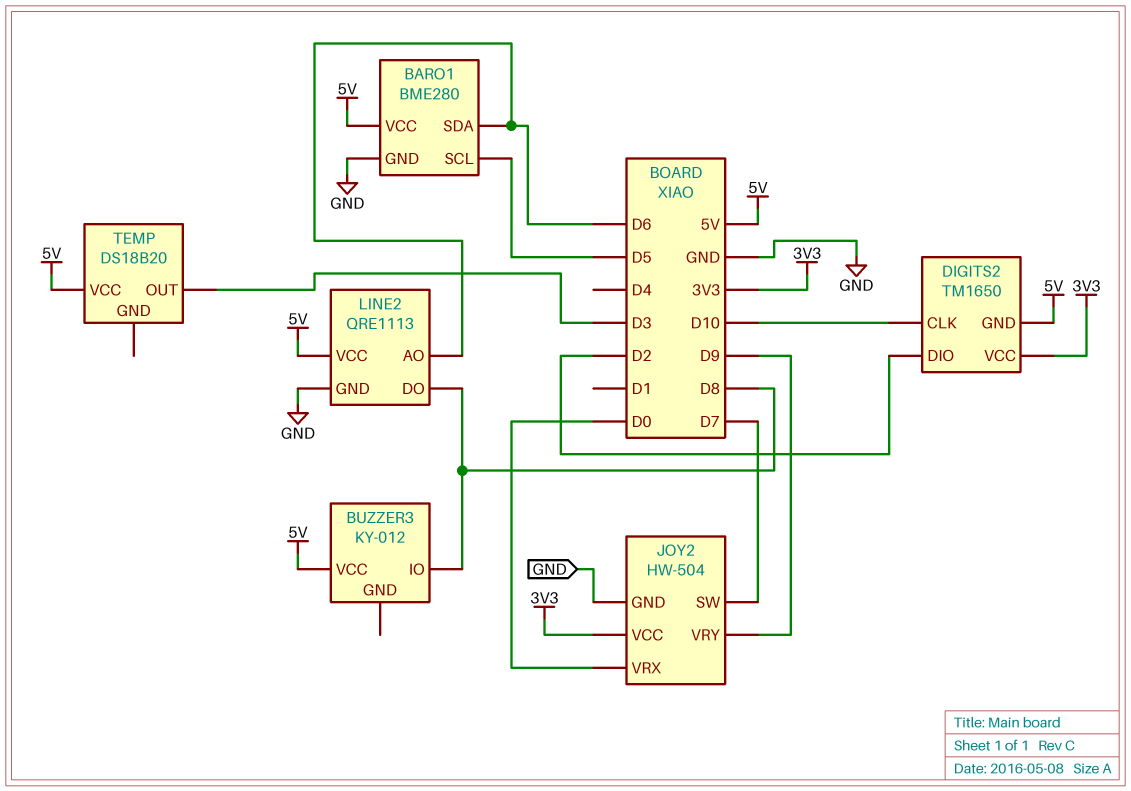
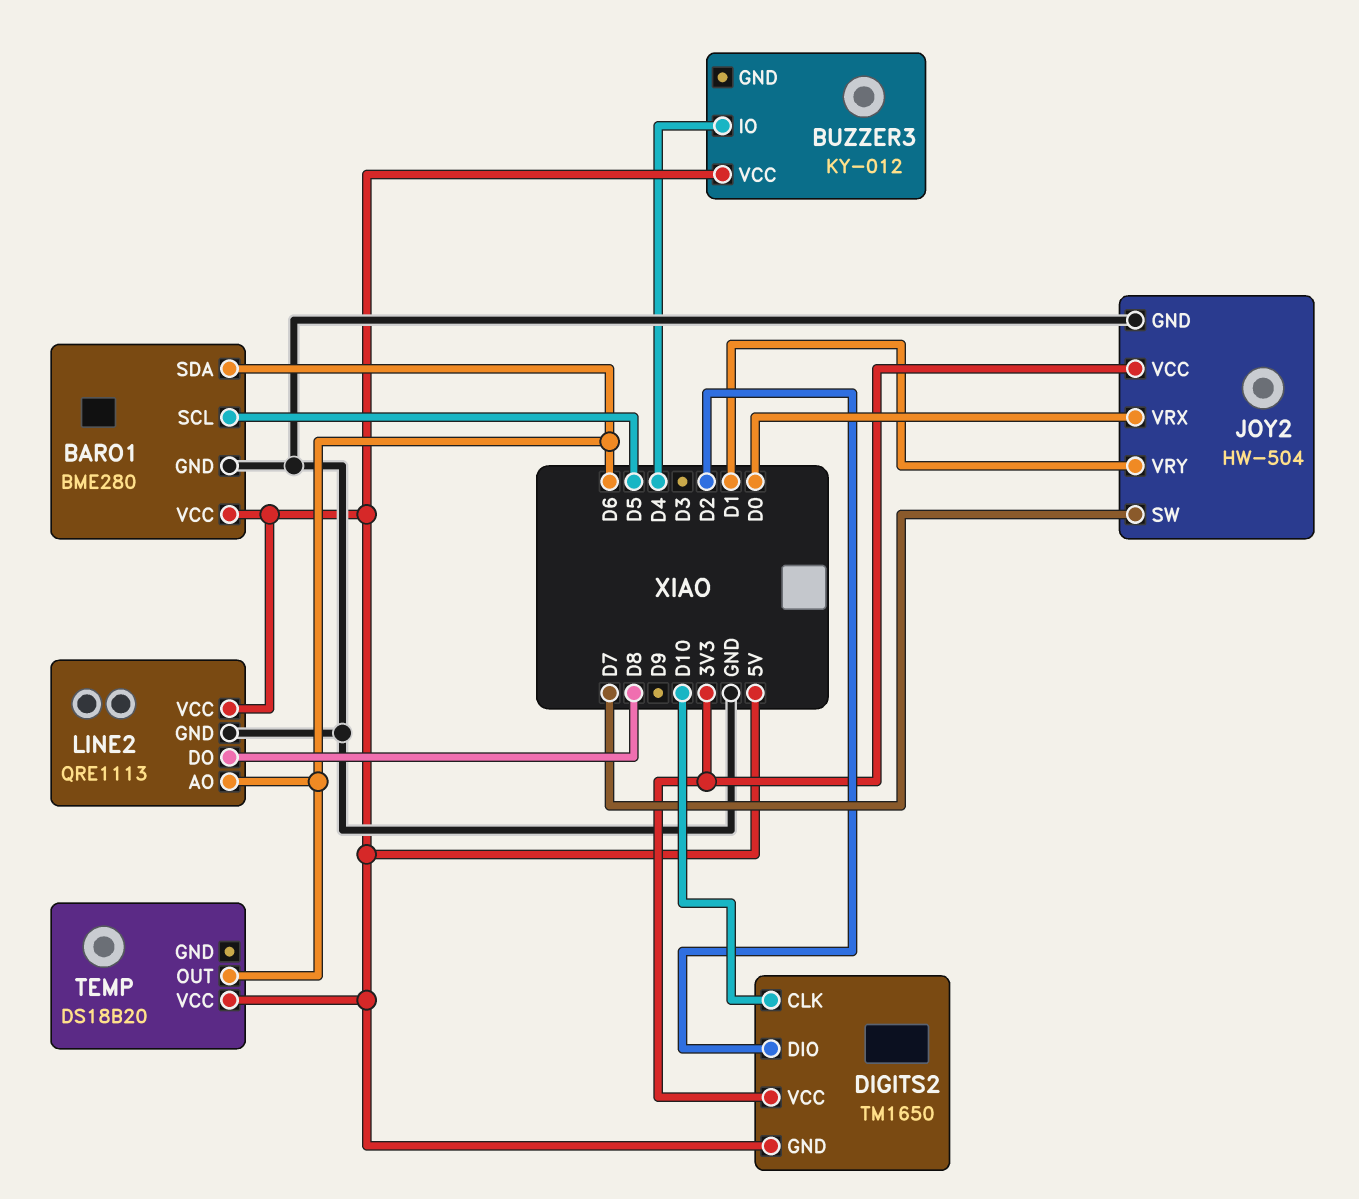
BUZZER3 pin IO: D8 -> D4
JOY2 pin VRY: D9 -> D1
TEMP pin OUT: D3 -> D6

